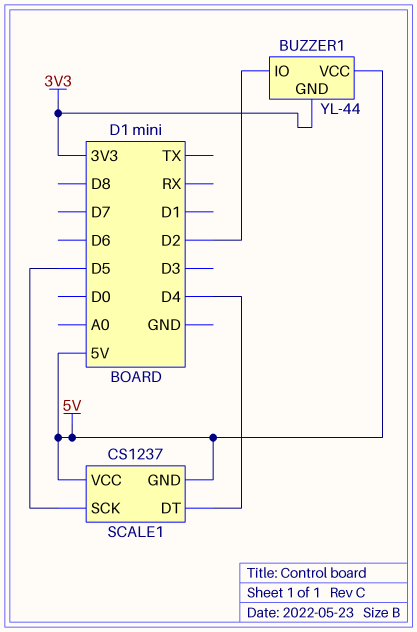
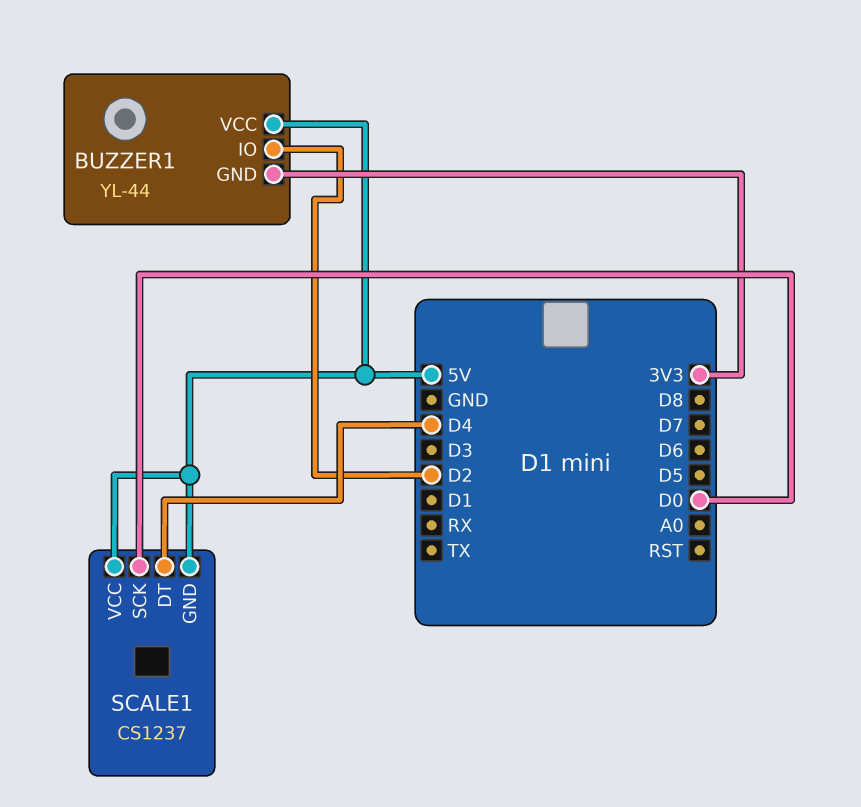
SCALE1 pin SCK: D5 -> D0

